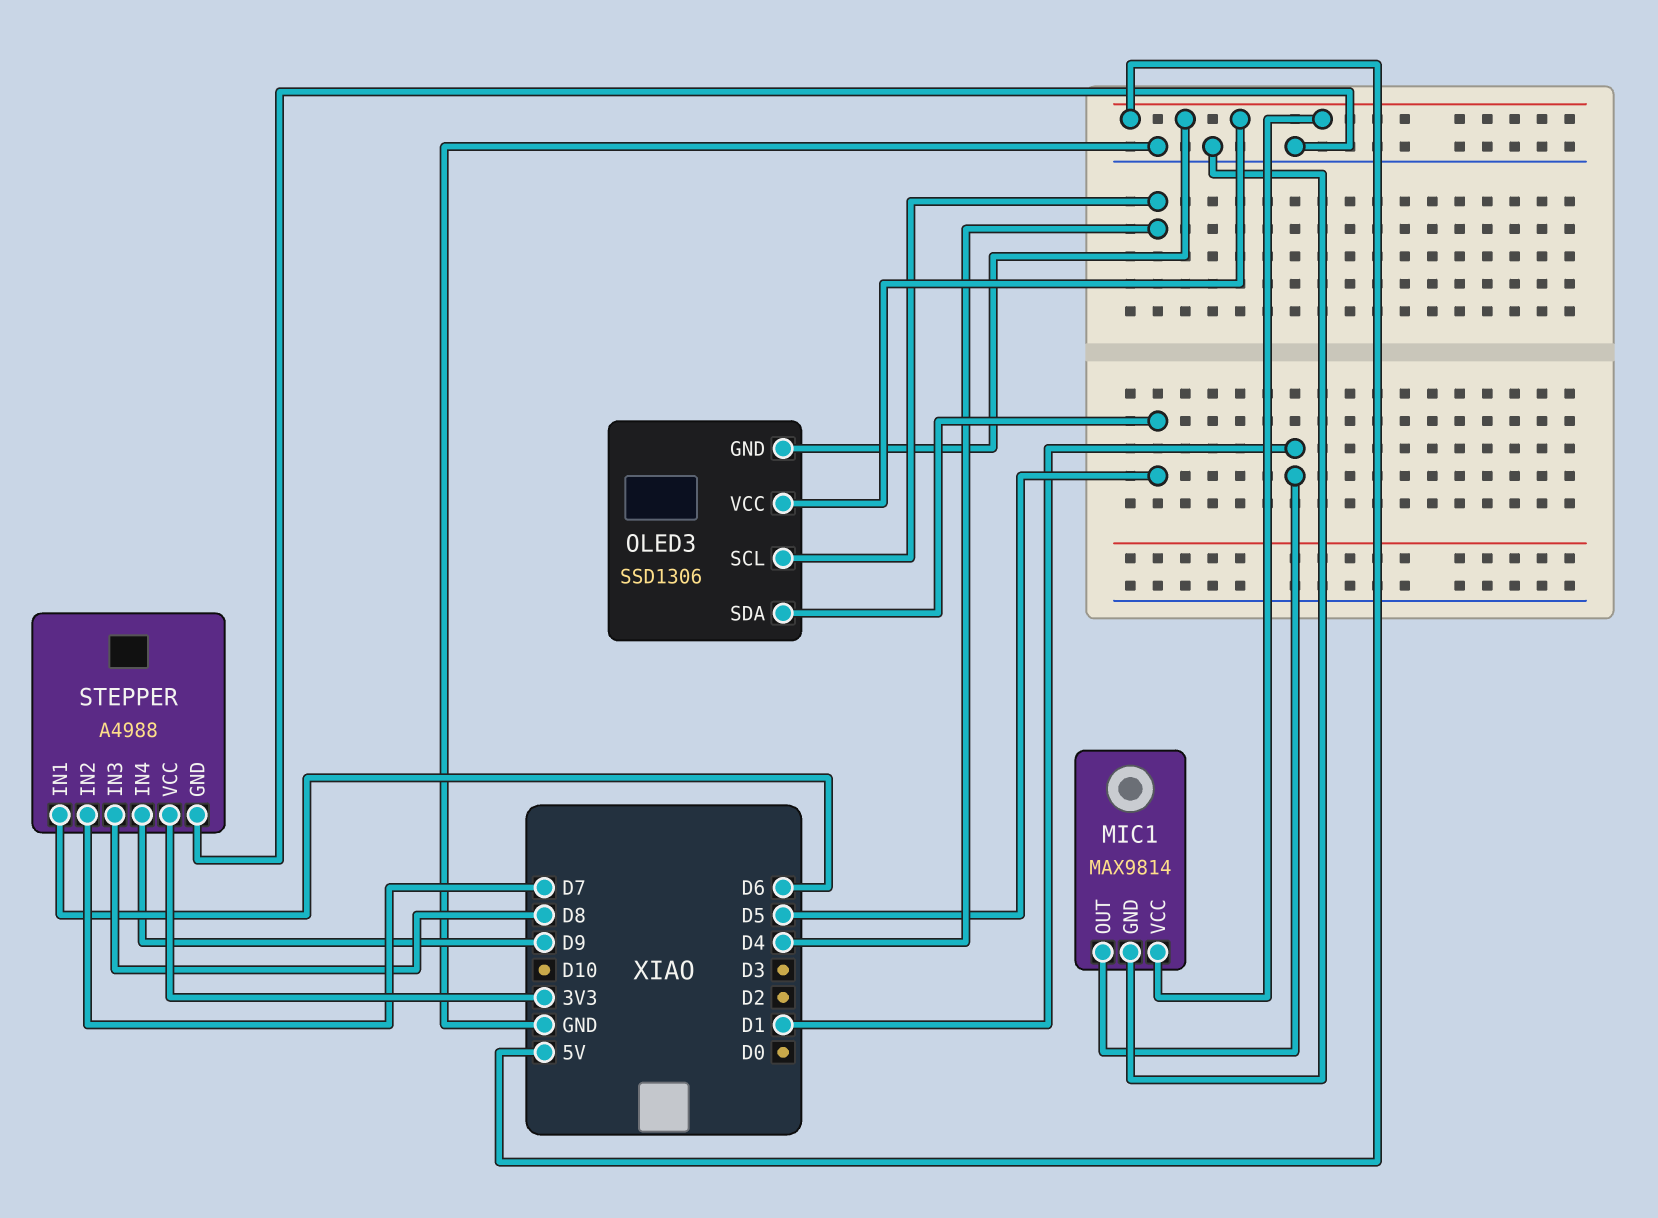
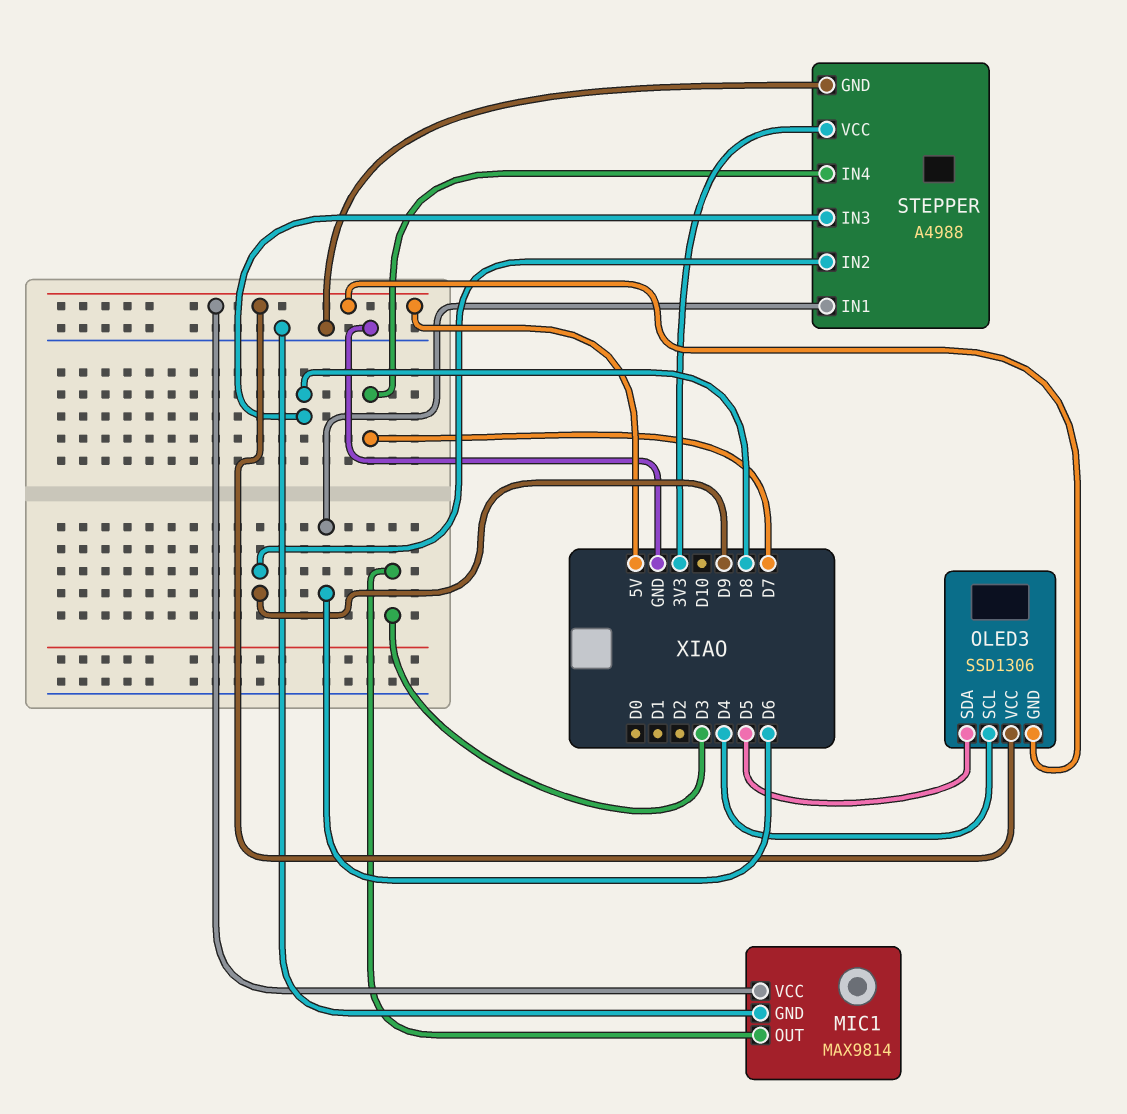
MIC1 pin OUT: D1 -> D3
STEPPER pin IN2: D7 -> D9
STEPPER pin IN4: D9 -> D7

